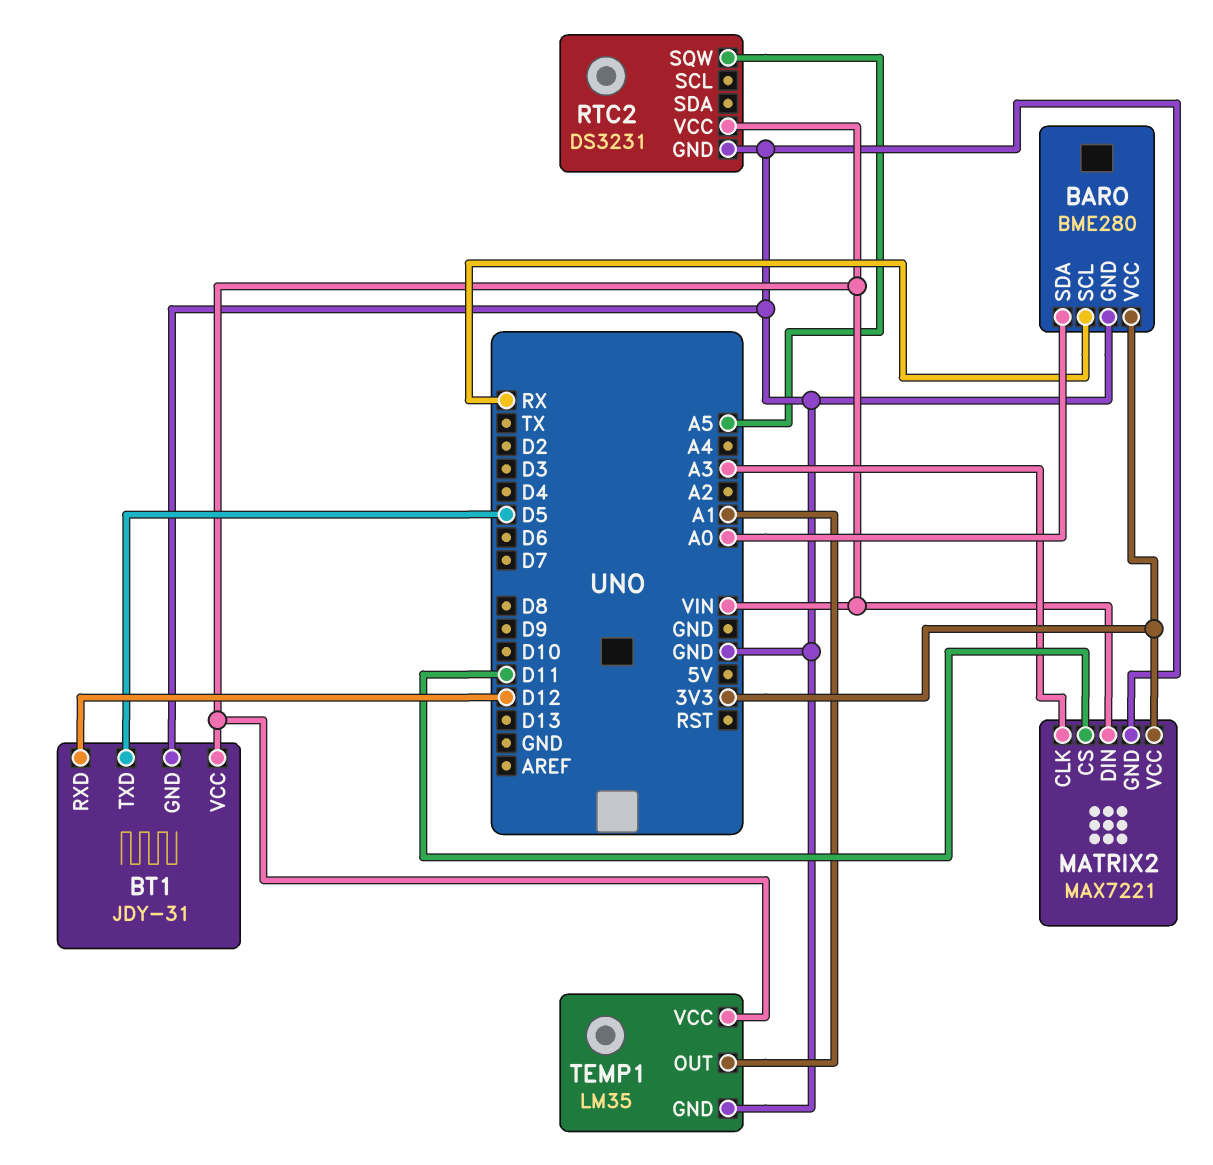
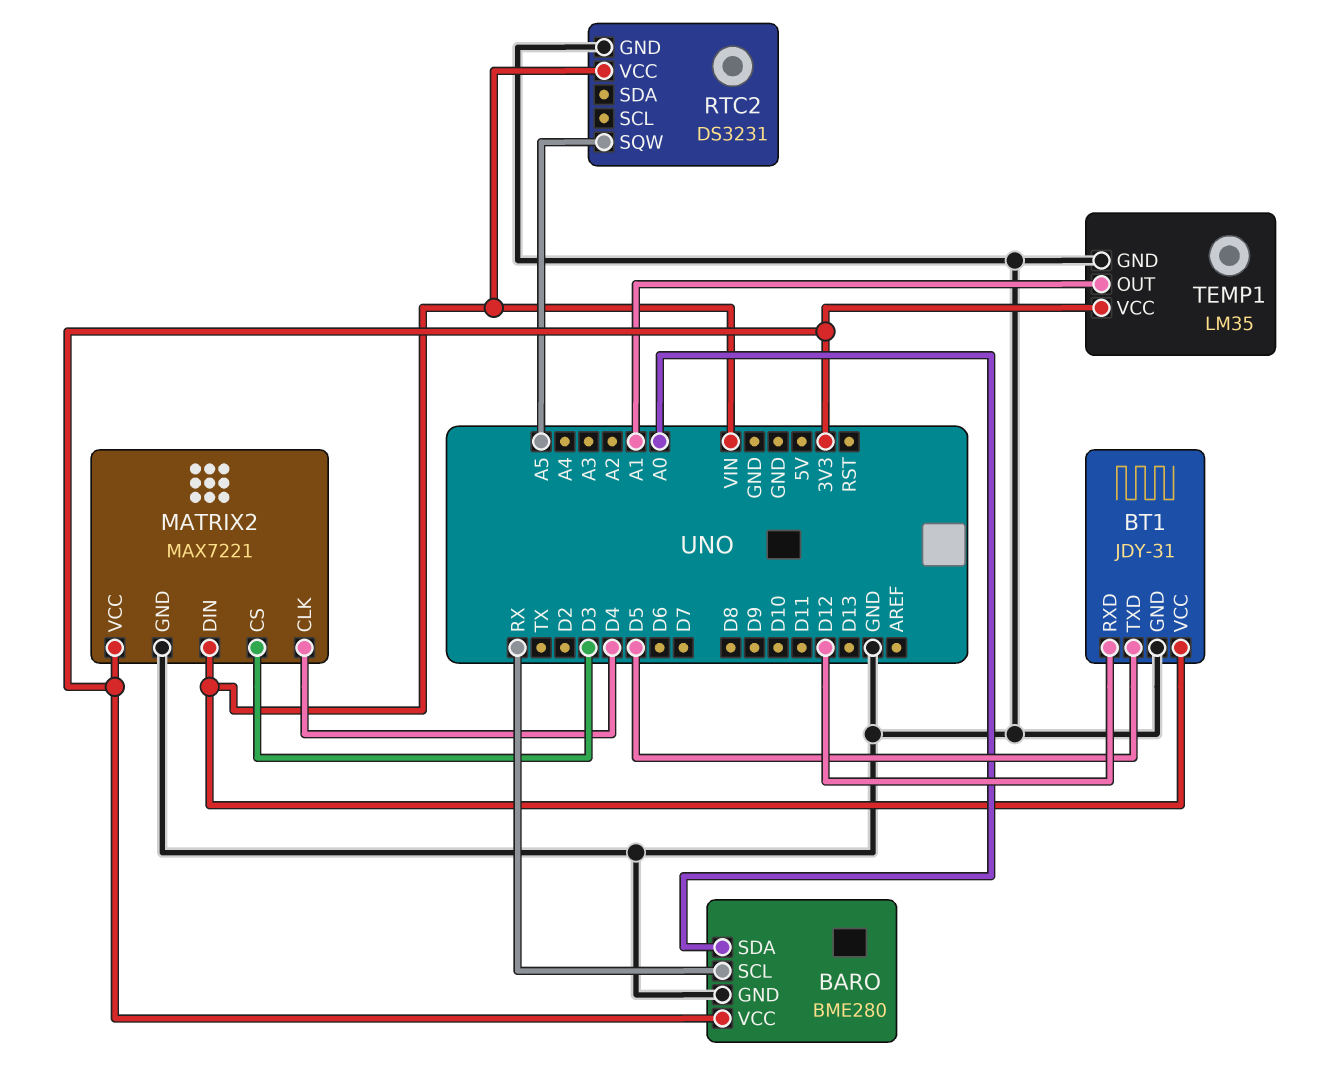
MATRIX2 pin CLK: A3 -> D4
MATRIX2 pin CS: D11 -> D3
TEMP1 pin VCC: VIN -> 3V3

